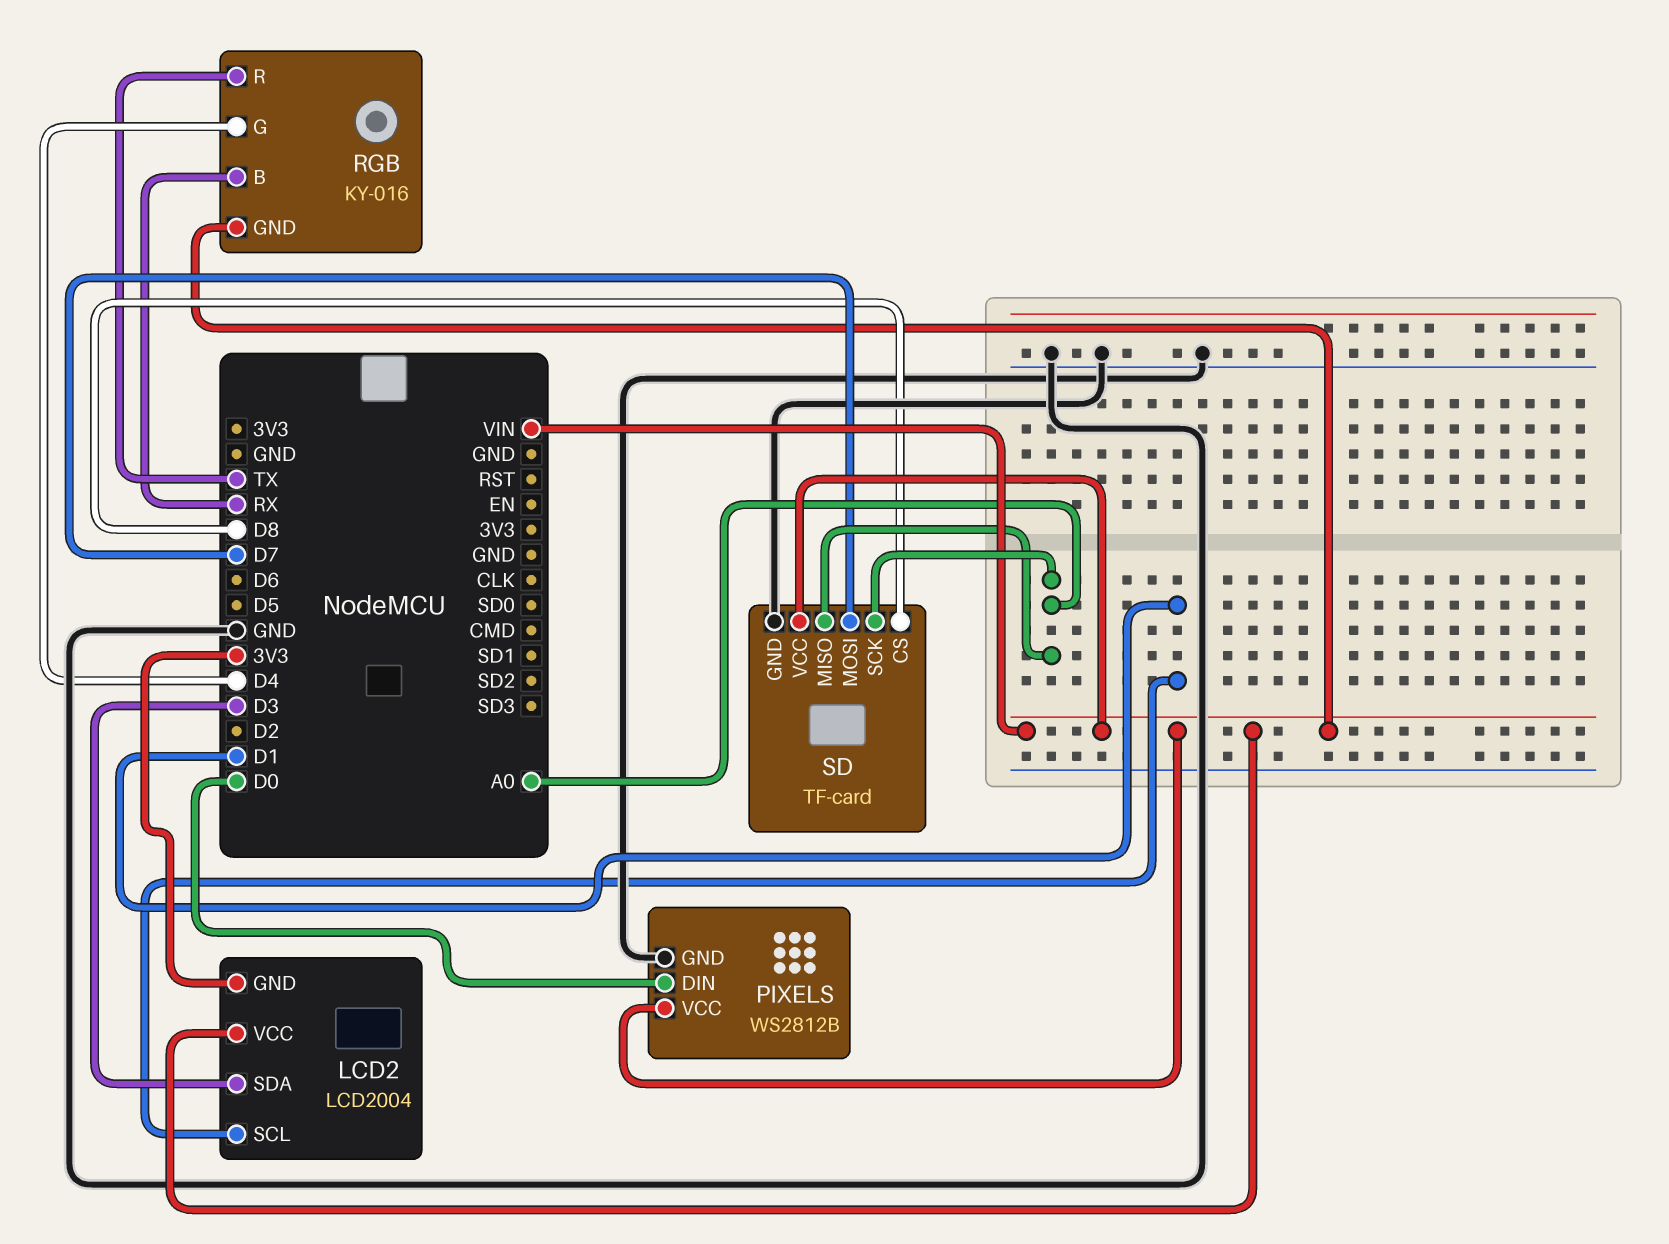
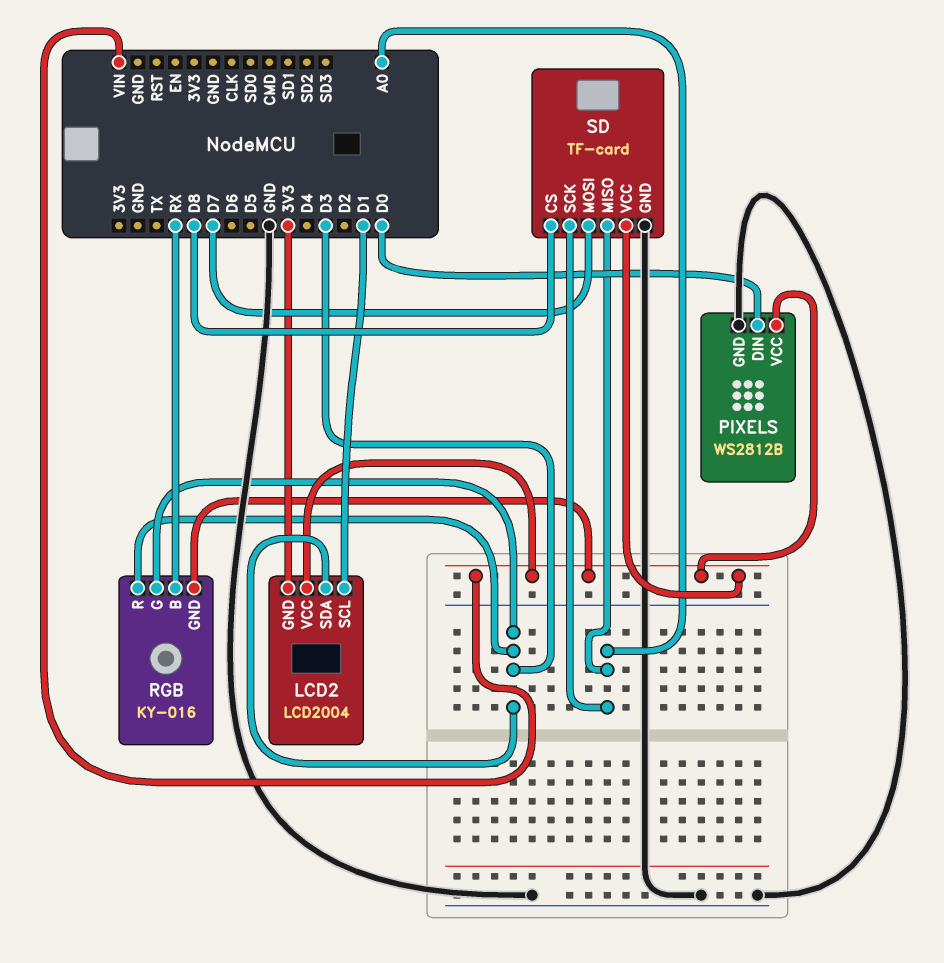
RGB pin G: D4 -> D3
RGB pin R: TX -> D3

